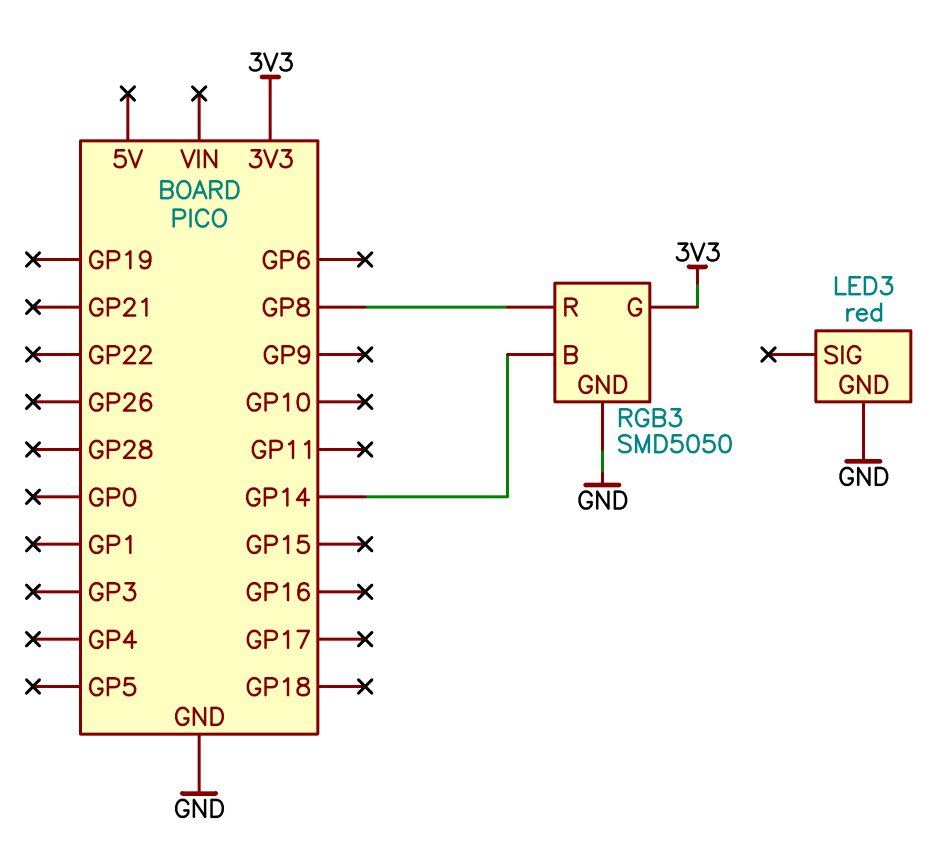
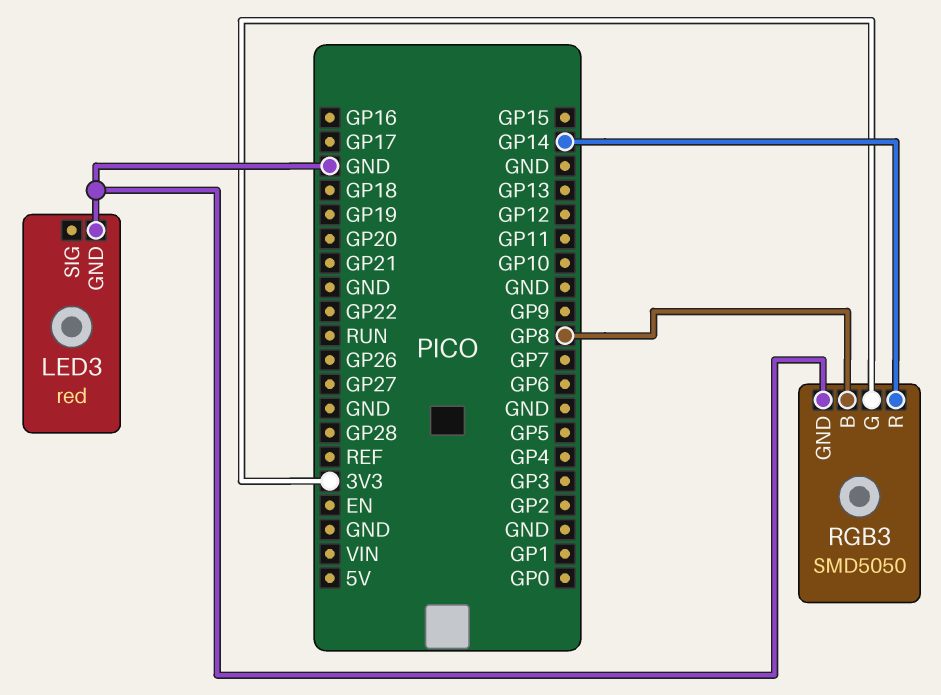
RGB3 pin B: GP14 -> GP8
RGB3 pin R: GP8 -> GP14

